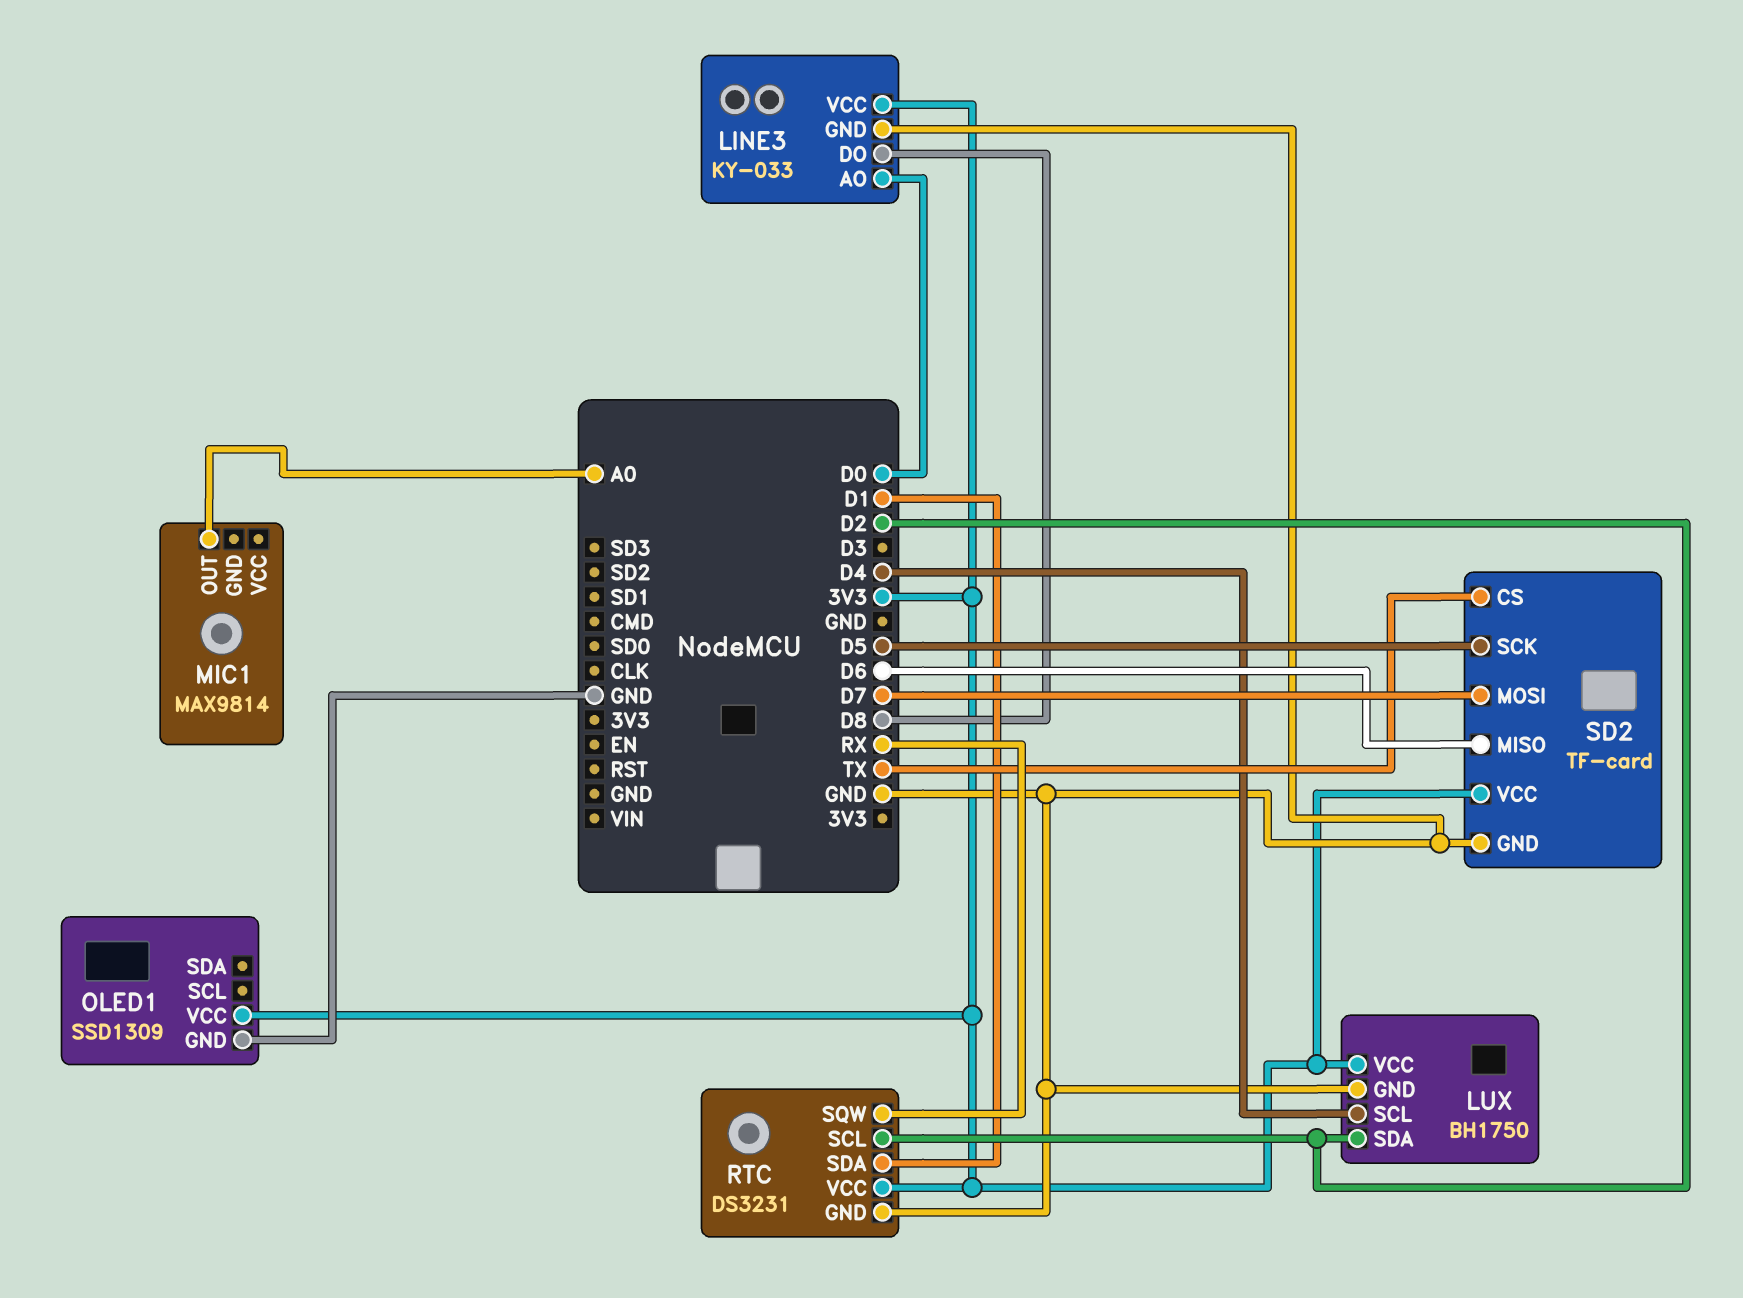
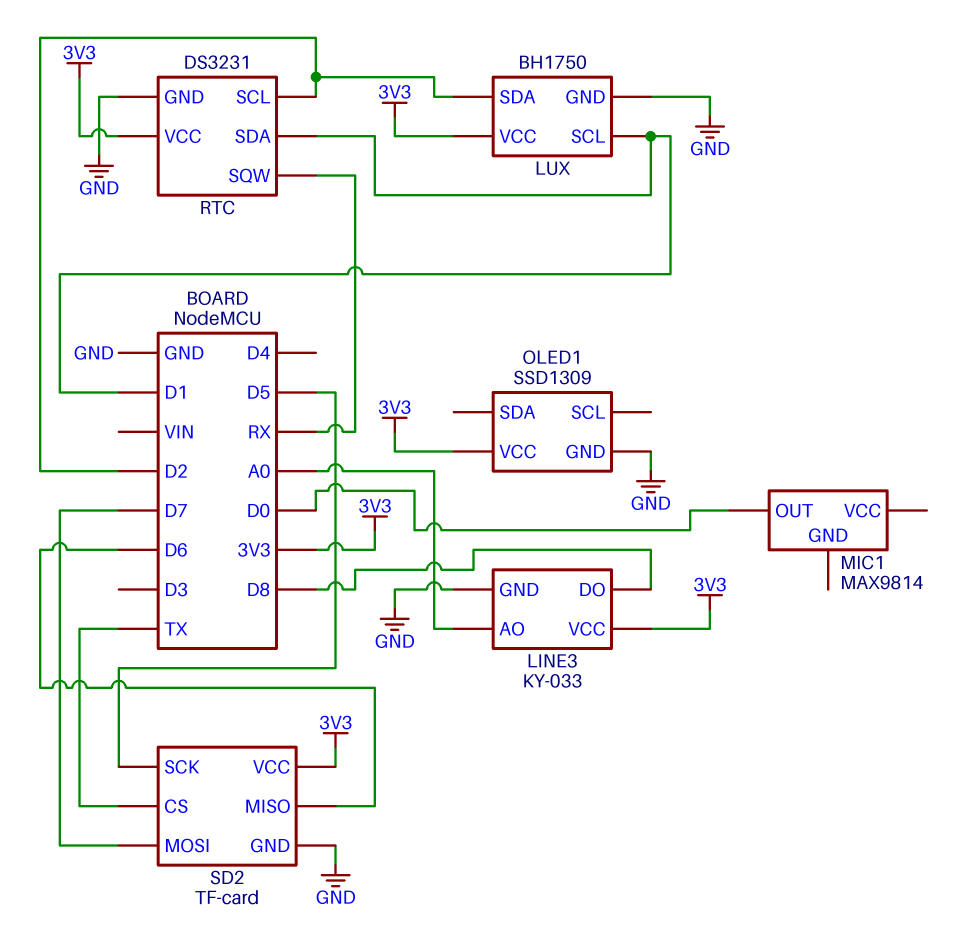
LINE3 pin AO: D0 -> A0
LUX pin SCL: D4 -> D1
MIC1 pin OUT: A0 -> D0

